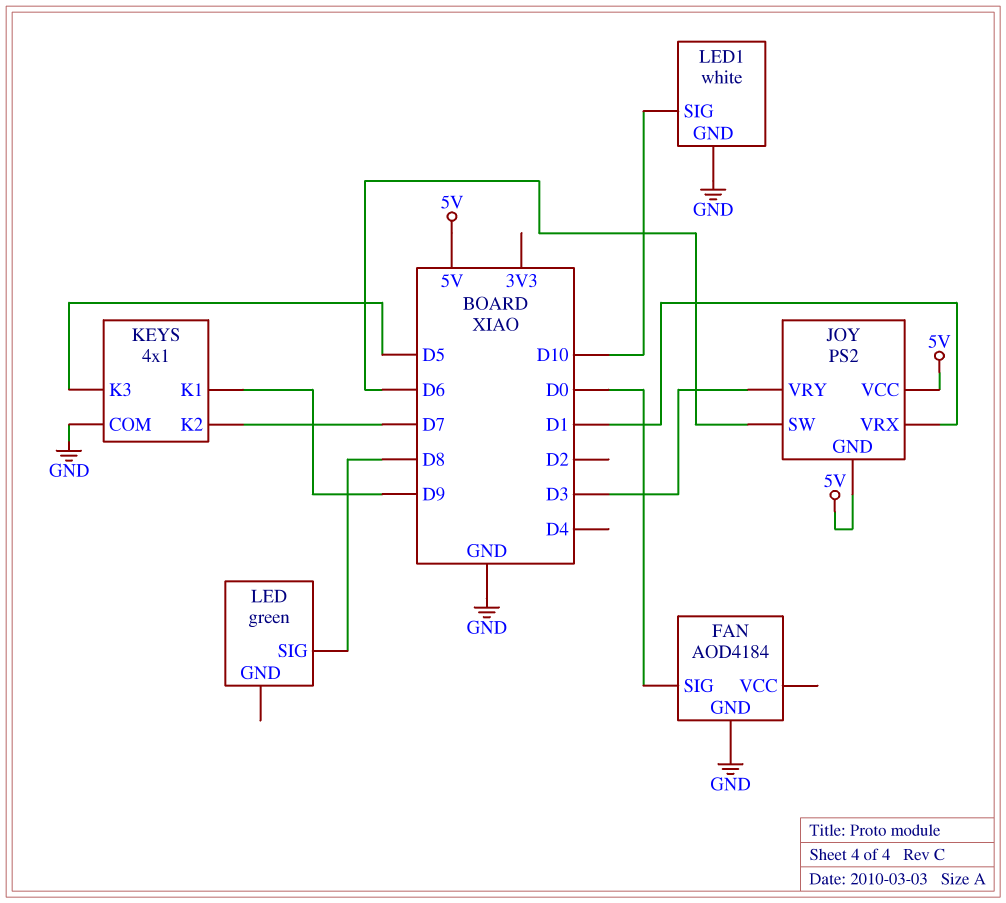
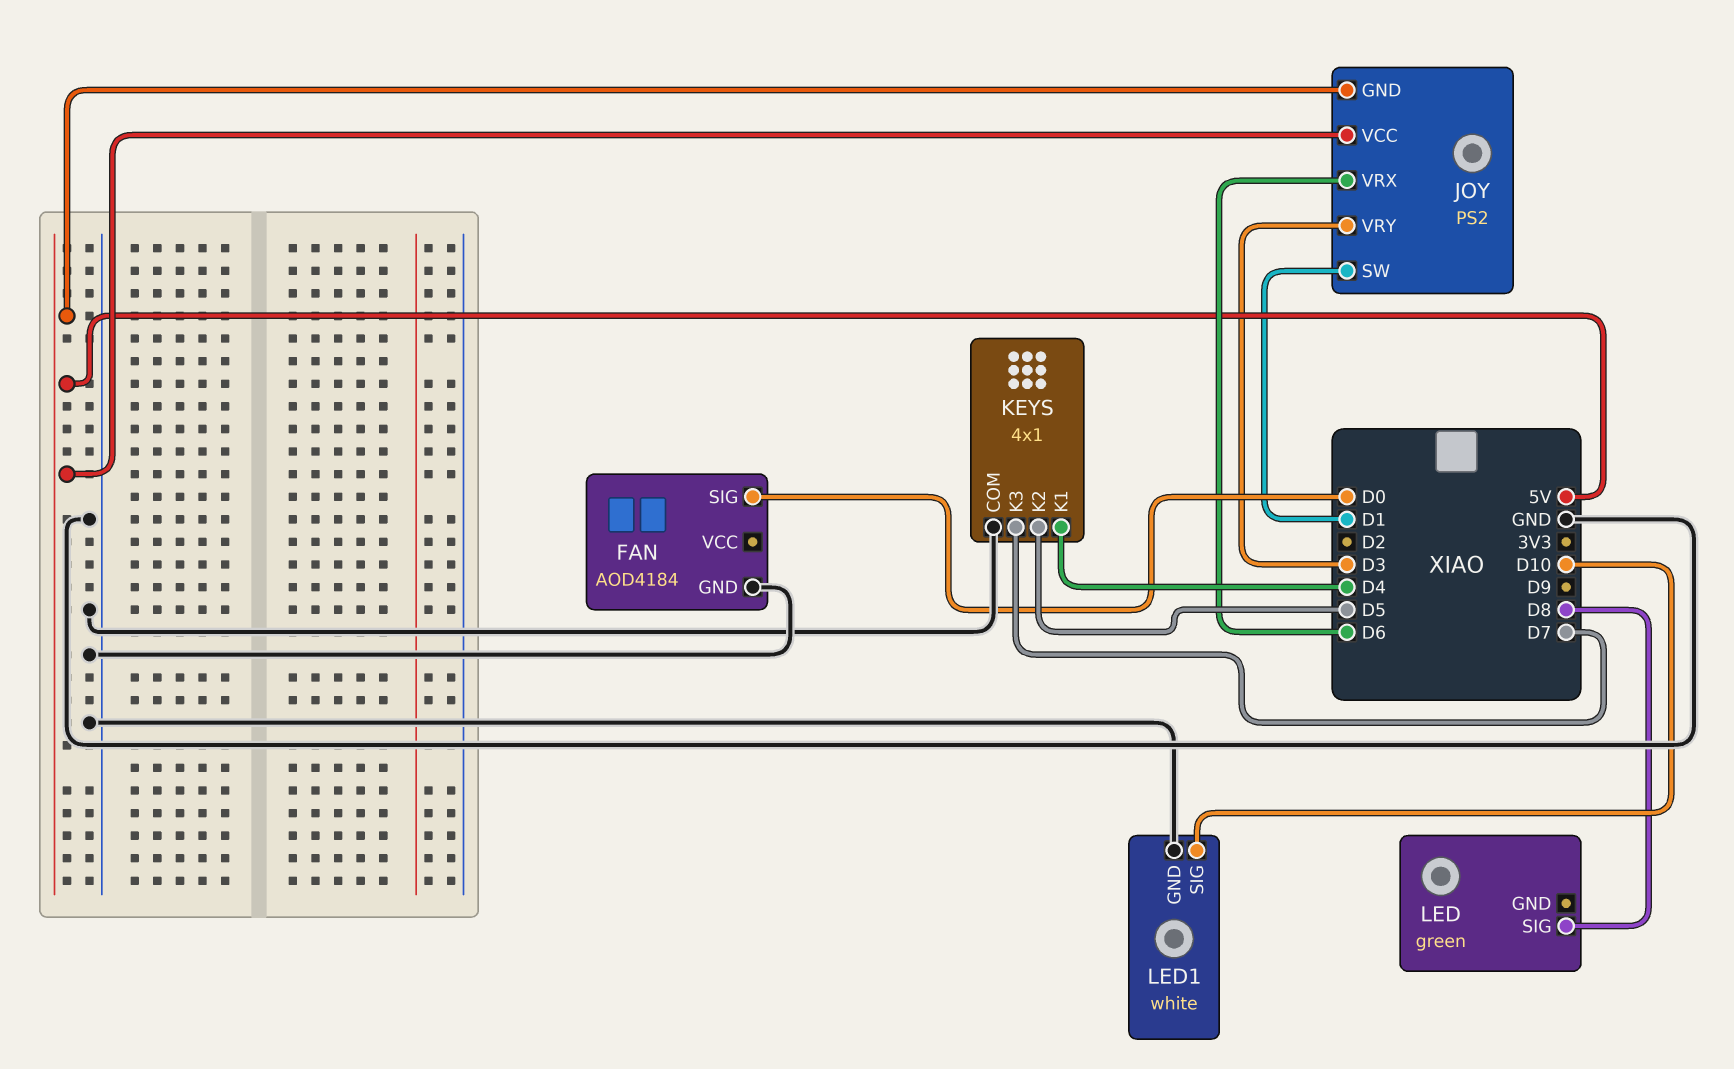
JOY pin SW: D6 -> D1
JOY pin VRX: D1 -> D6
KEYS pin K1: D9 -> D4
KEYS pin K2: D7 -> D5
KEYS pin K3: D5 -> D7

